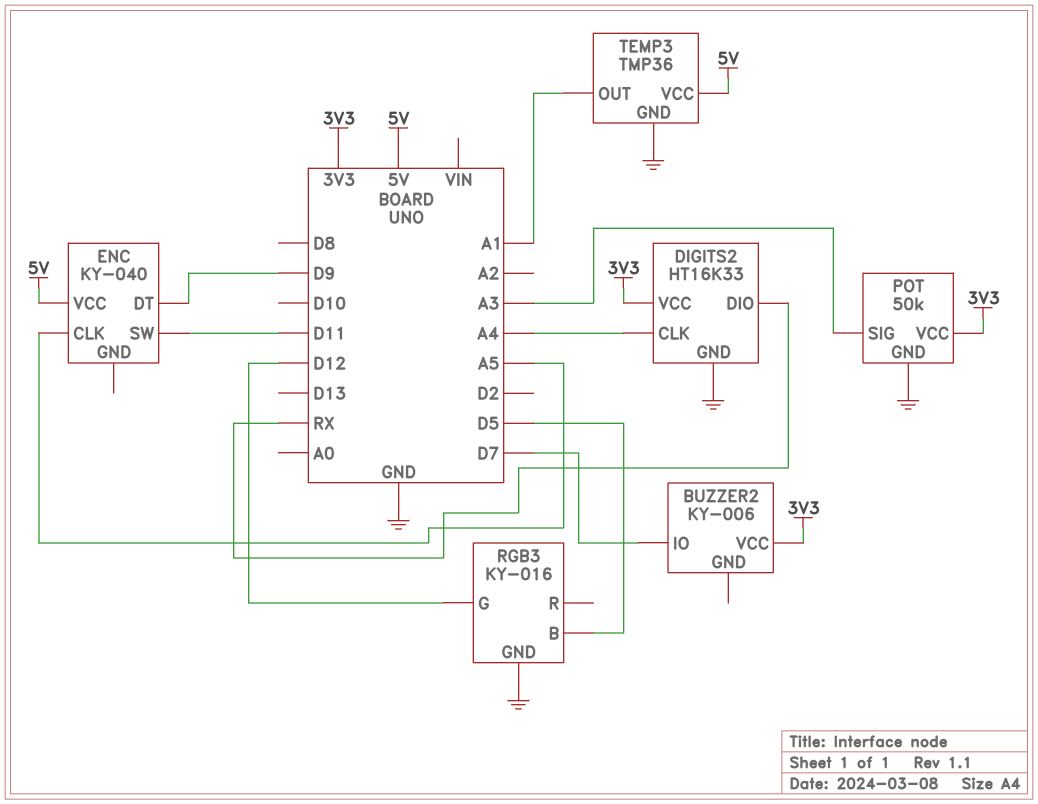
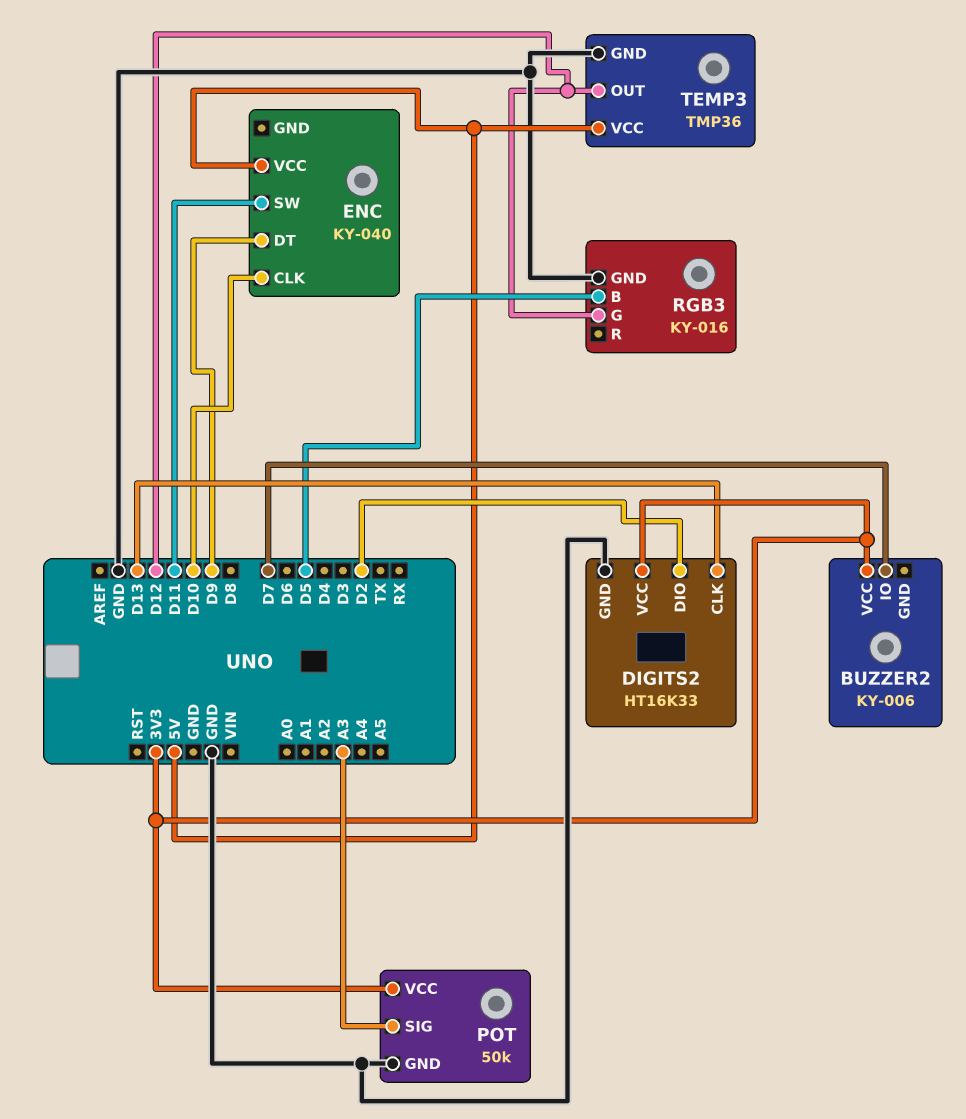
DIGITS2 pin CLK: A4 -> D13
DIGITS2 pin DIO: RX -> D2
ENC pin CLK: A5 -> D10
TEMP3 pin OUT: A1 -> D12

